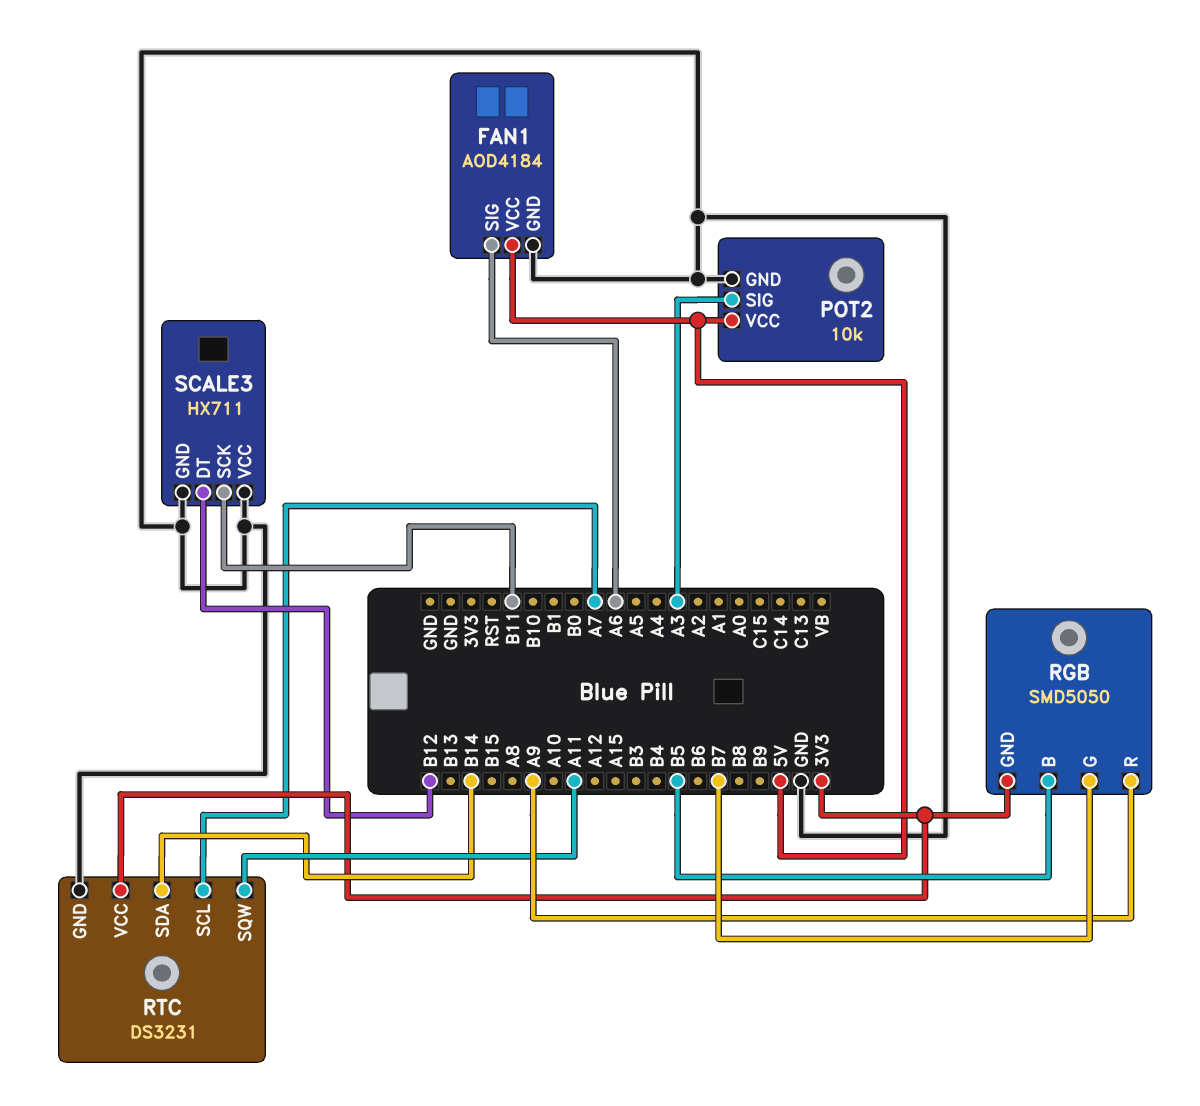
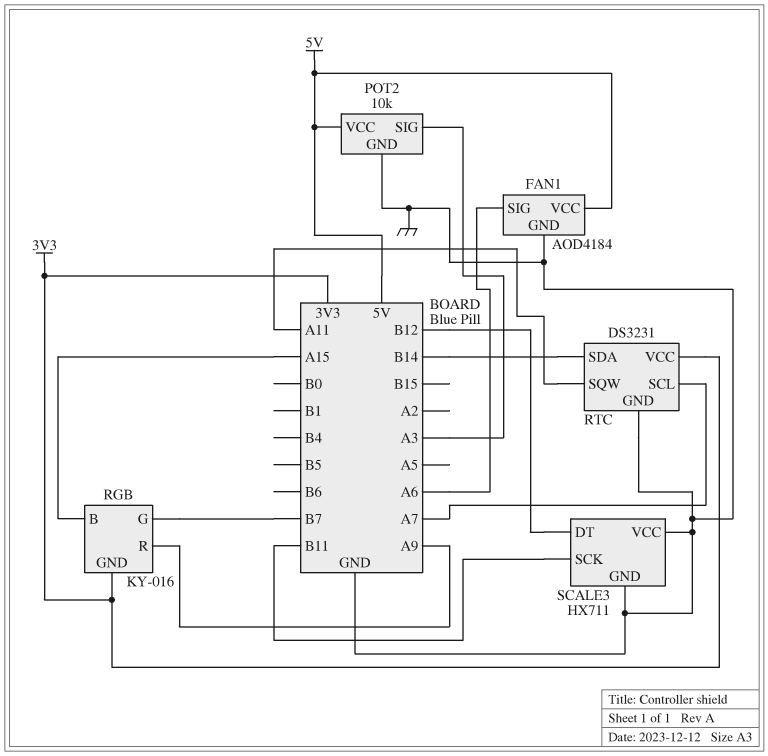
RGB: SMD5050 -> KY-016
RGB pin B: B5 -> A15

